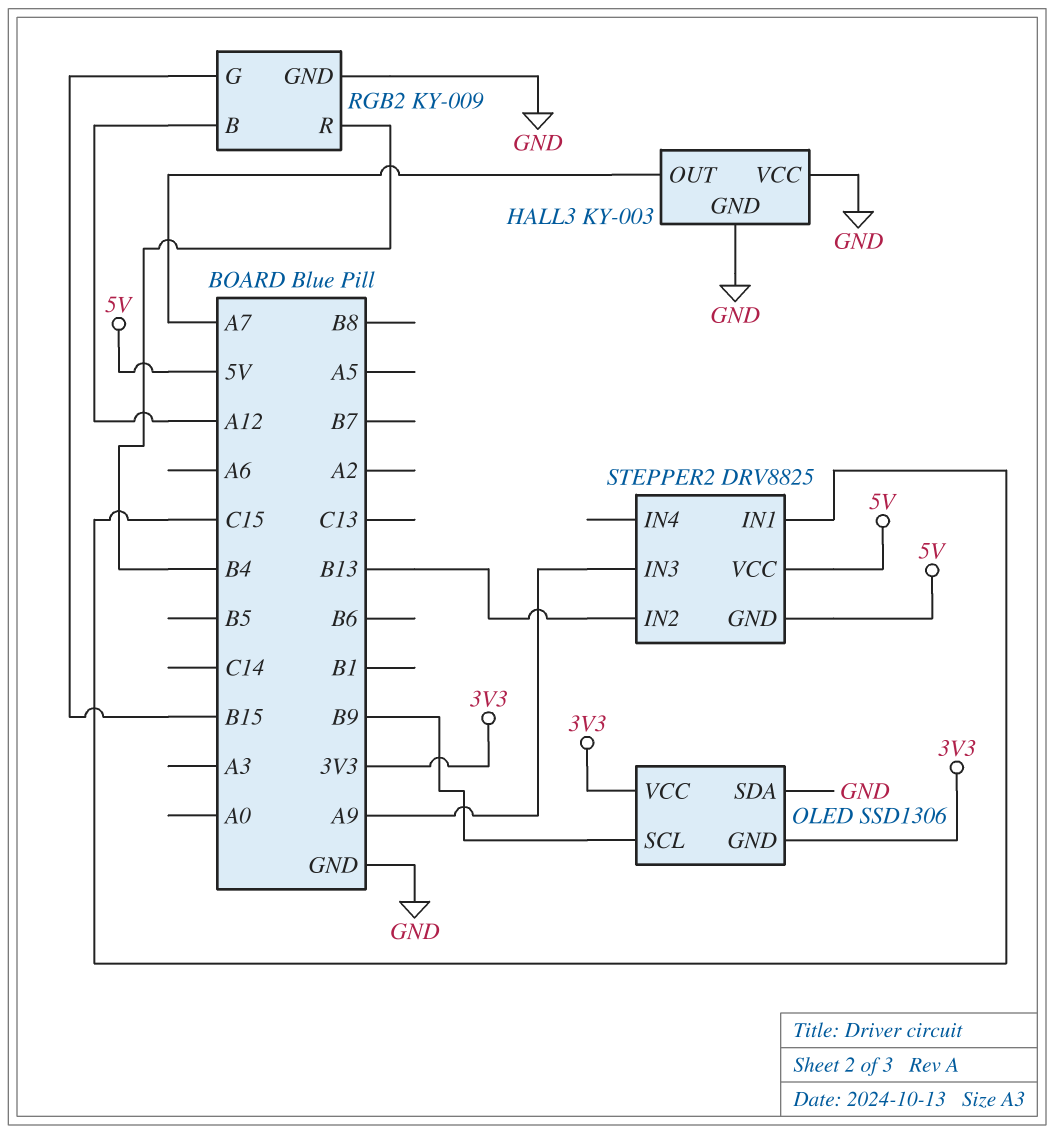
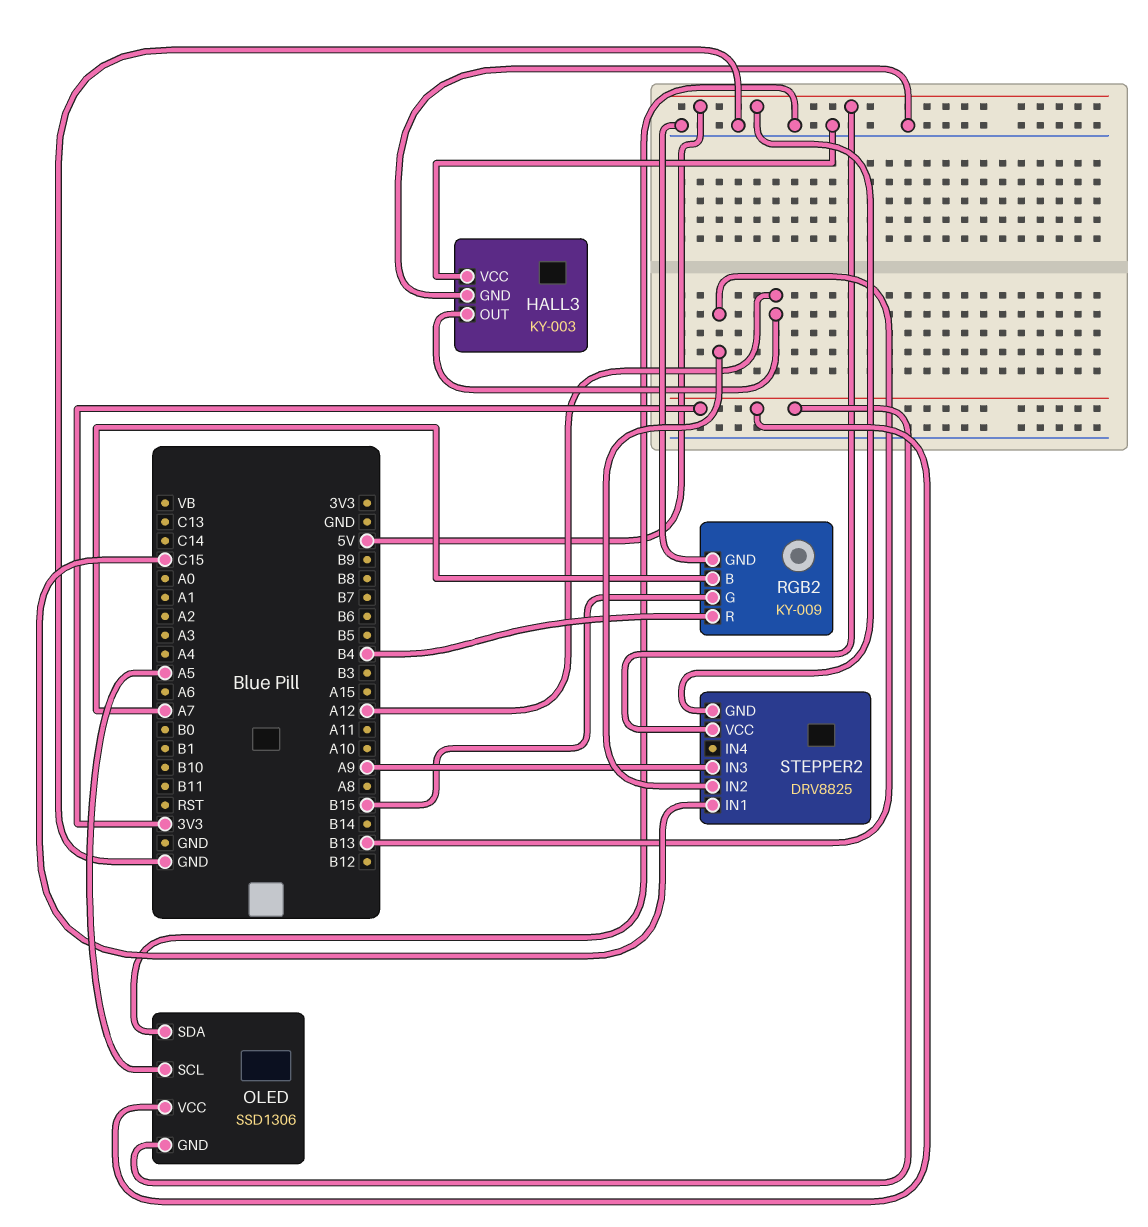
HALL3 pin OUT: A7 -> A12
OLED pin SCL: B9 -> A5
RGB2 pin B: A12 -> A7

